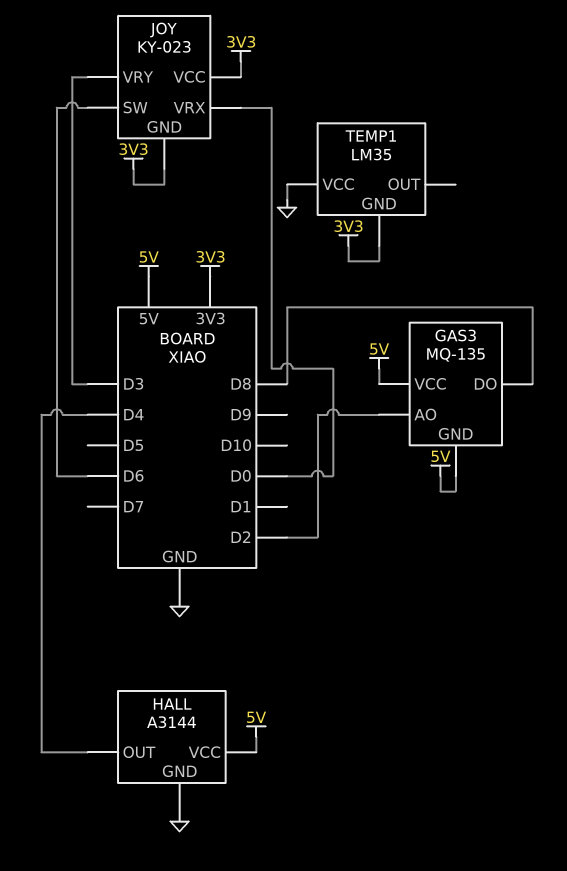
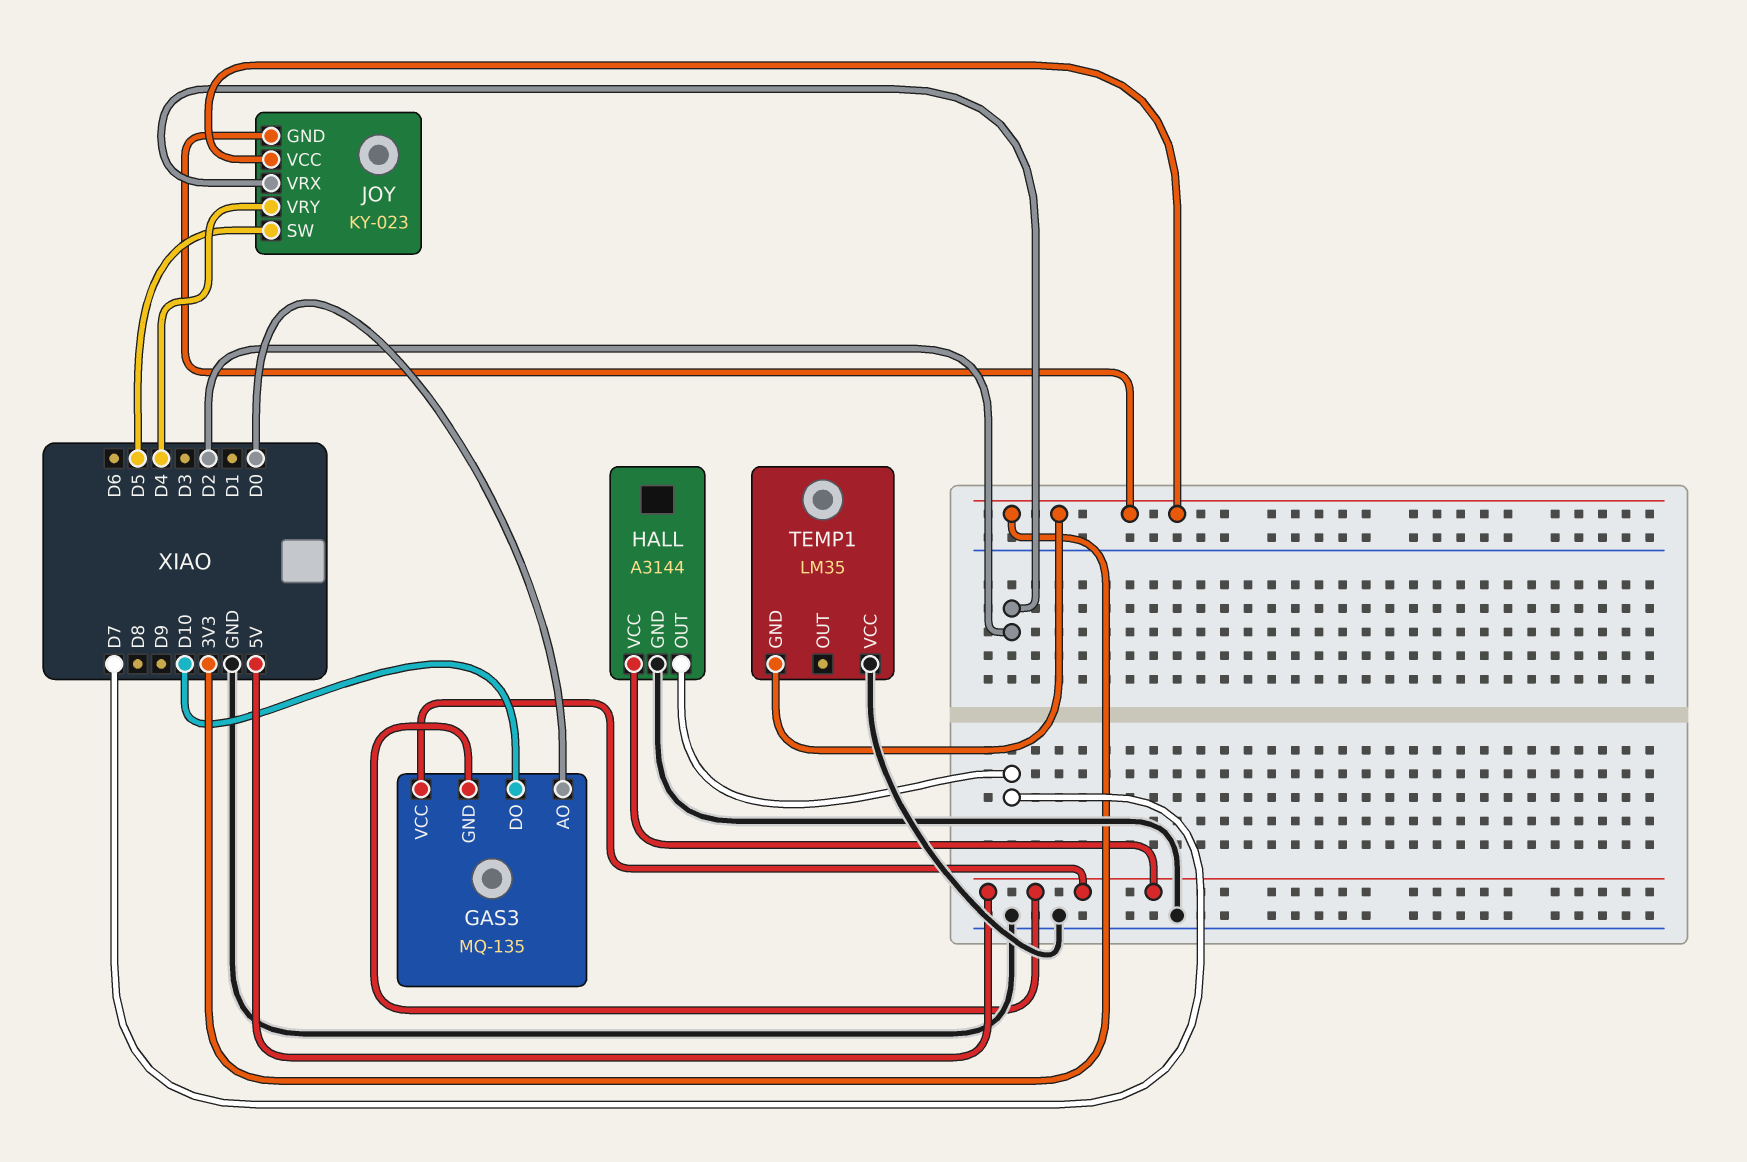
GAS3 pin AO: D2 -> D0
GAS3 pin DO: D8 -> D10
HALL pin OUT: D4 -> D7
JOY pin SW: D6 -> D5
JOY pin VRX: D0 -> D2
JOY pin VRY: D3 -> D4

